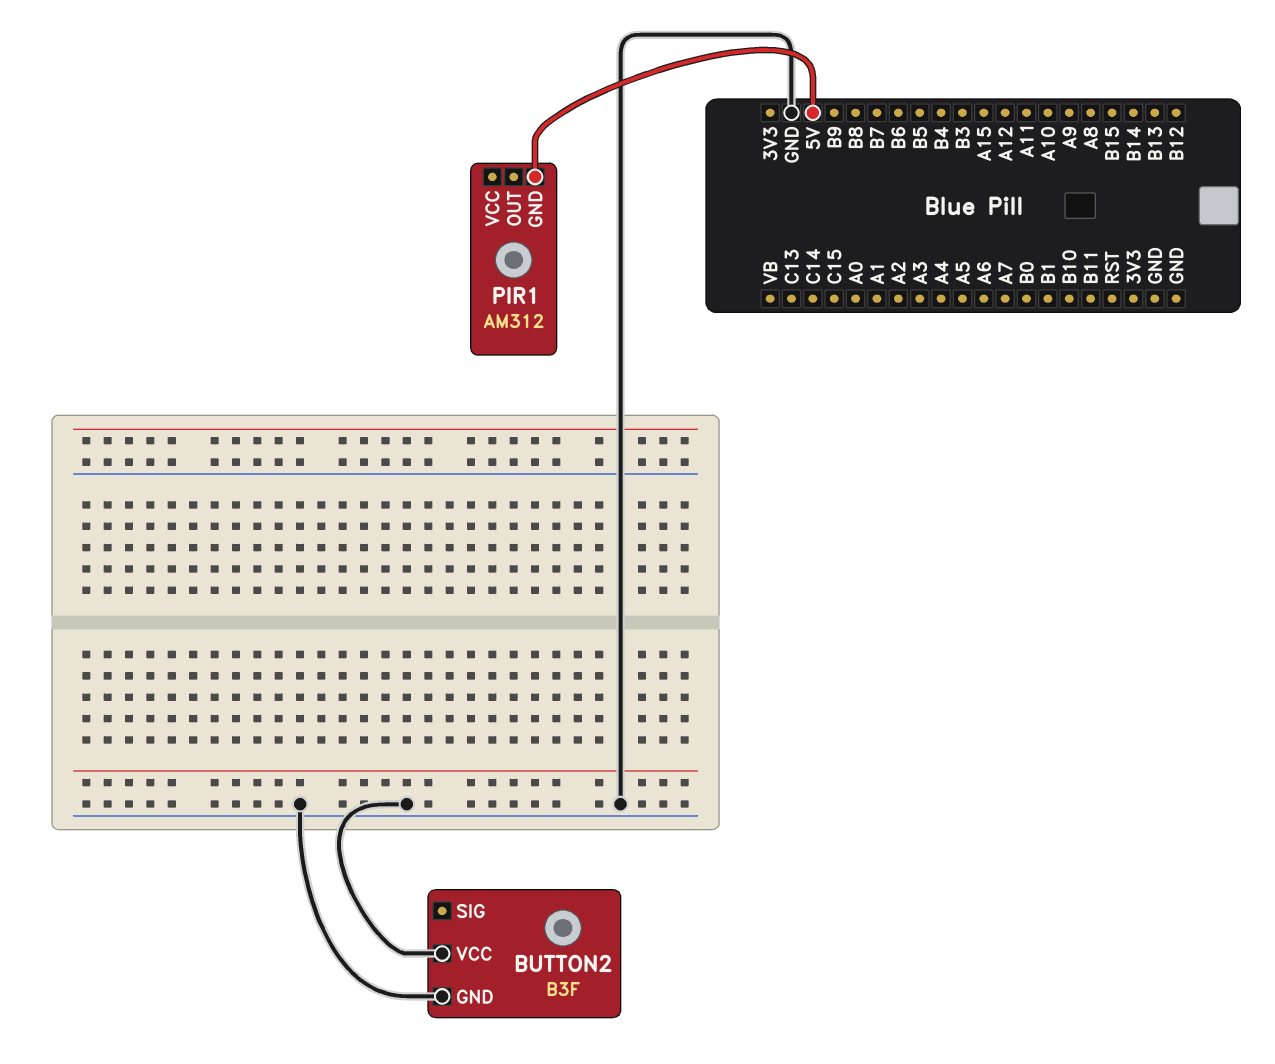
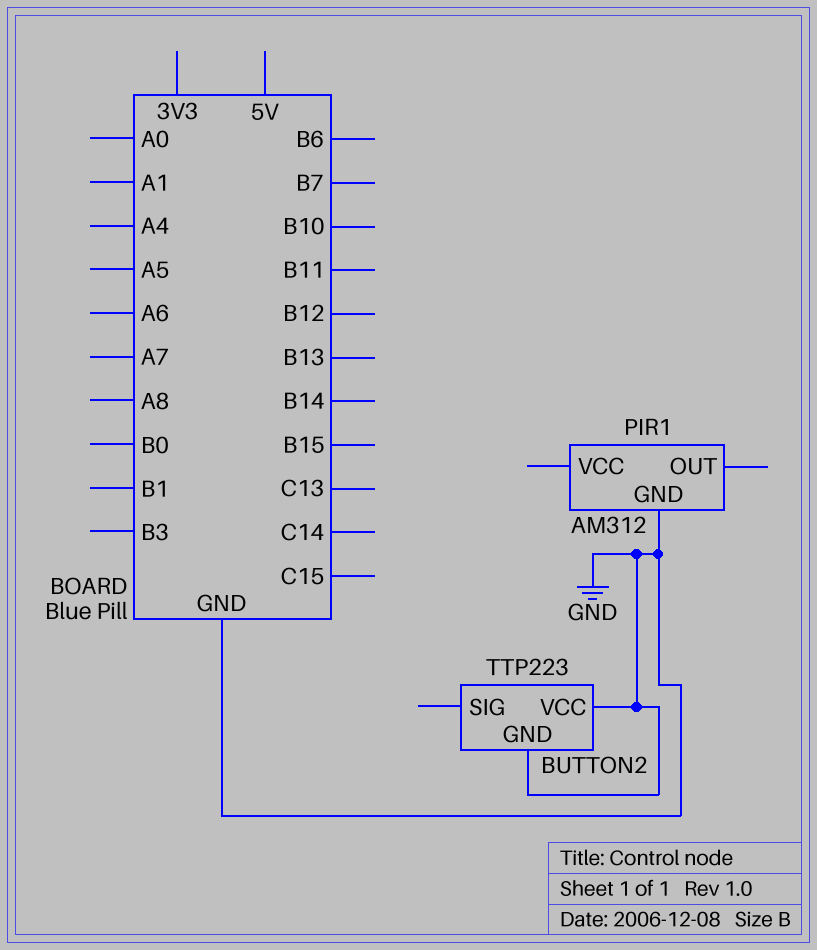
BUTTON2: B3F -> TTP223
PIR1 pin GND: 5V -> GND

